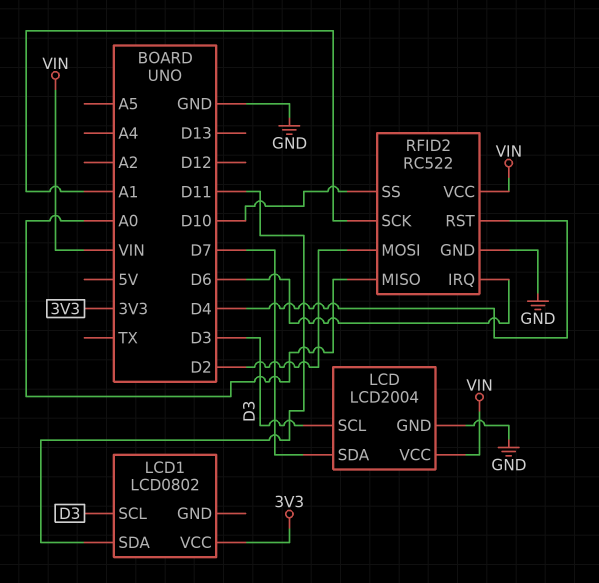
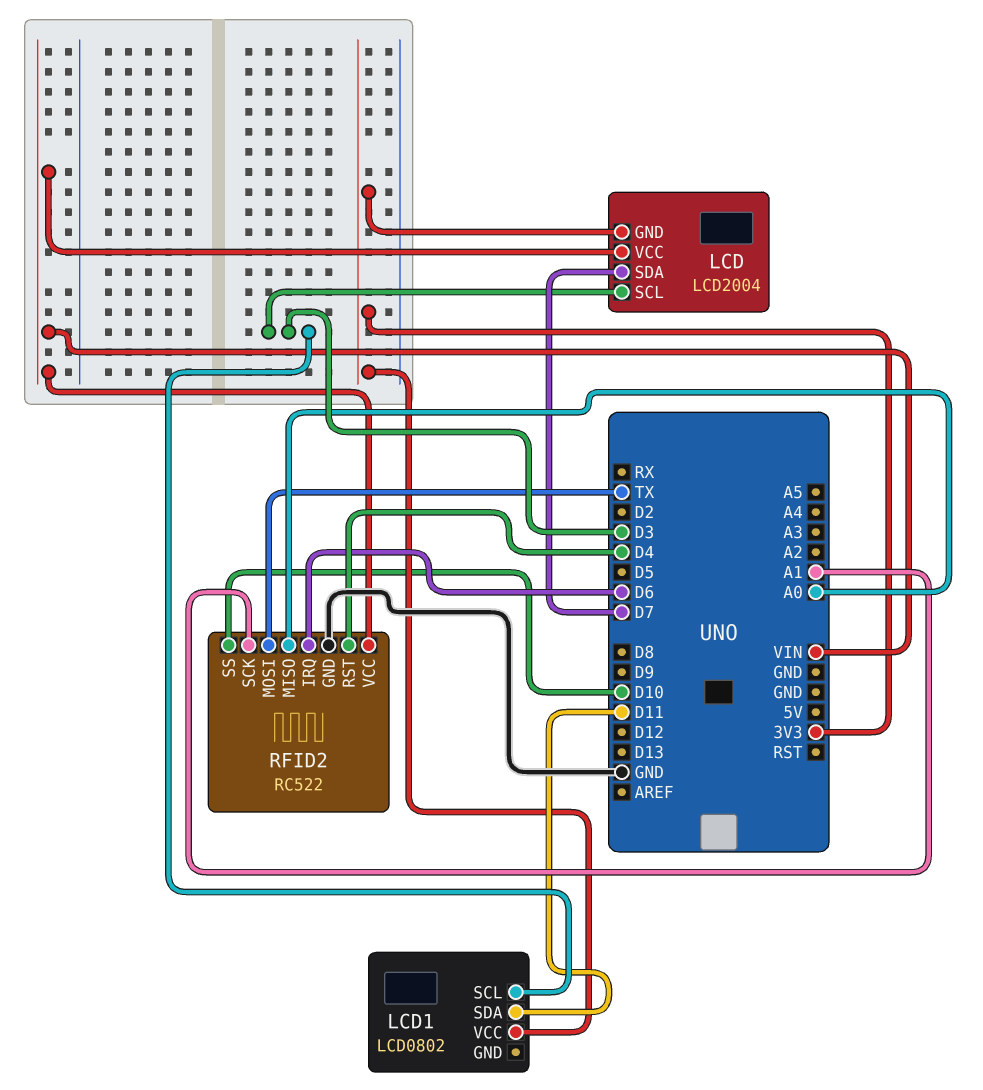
LCD pin GND: GND -> 3V3
RFID2 pin MOSI: D2 -> TX

